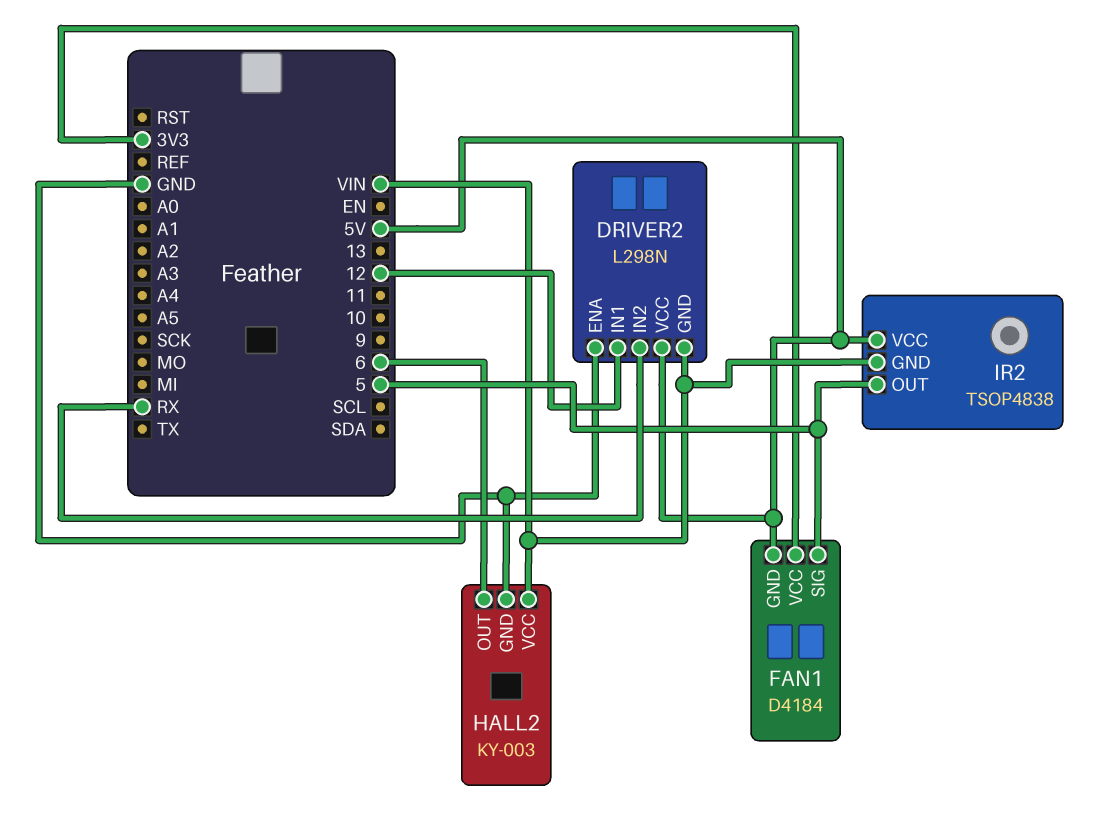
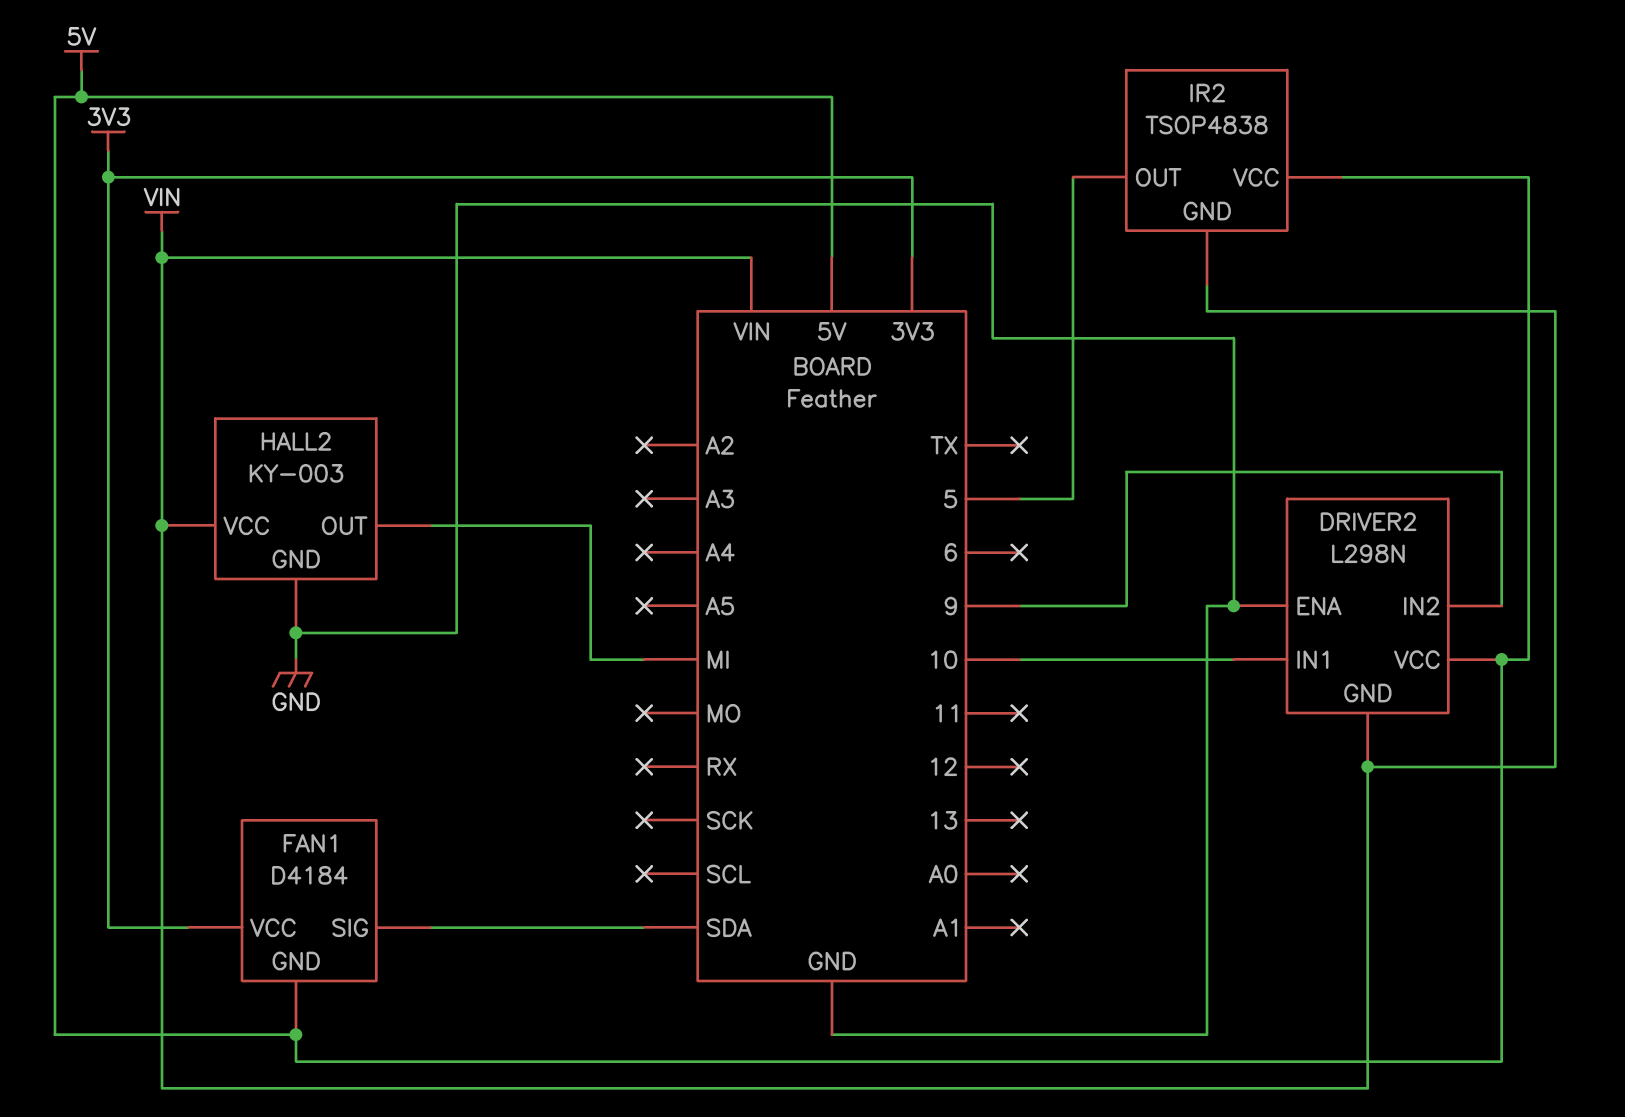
DRIVER2 pin IN1: 12 -> 10
DRIVER2 pin IN2: RX -> 9
FAN1 pin SIG: 5 -> SDA
HALL2 pin OUT: 6 -> MI

